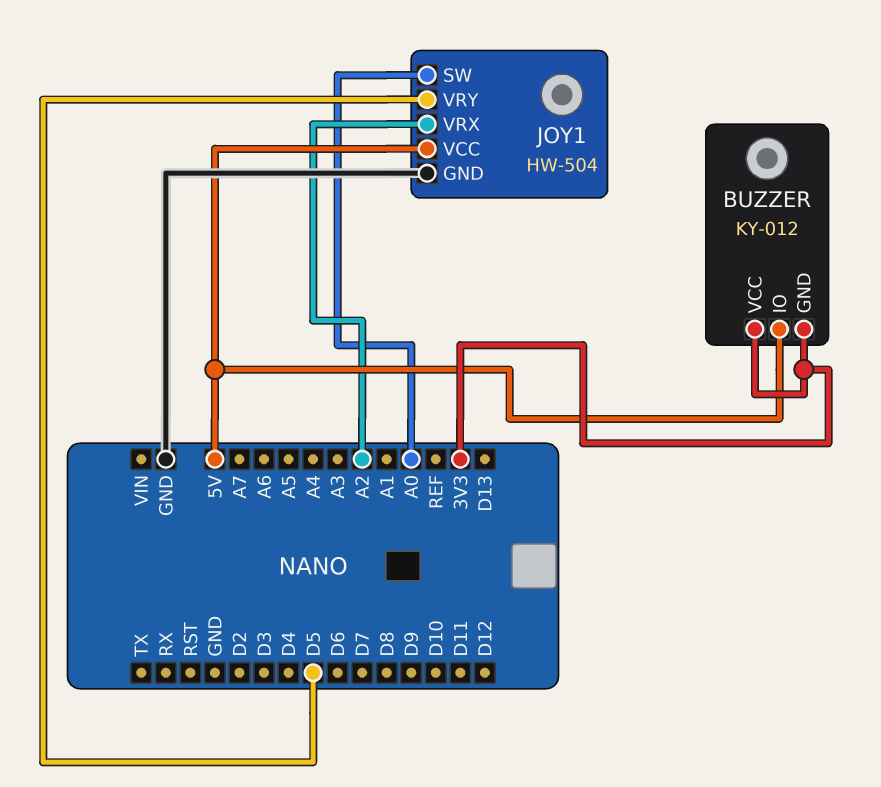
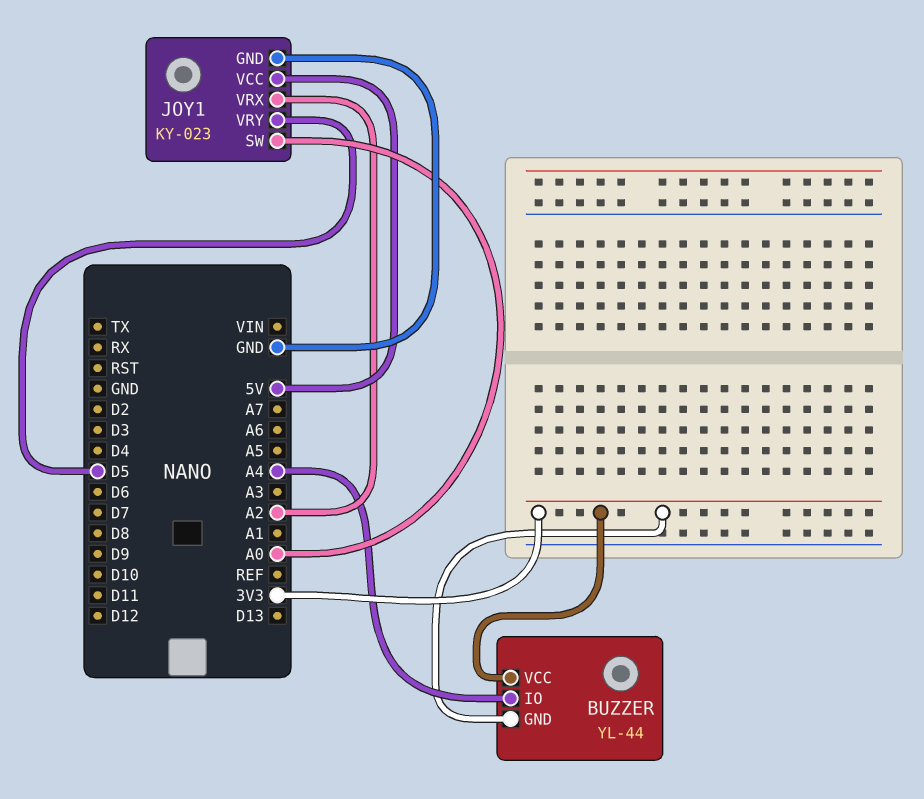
BUZZER: KY-012 -> YL-44
BUZZER pin IO: 5V -> A4
JOY1: HW-504 -> KY-023

